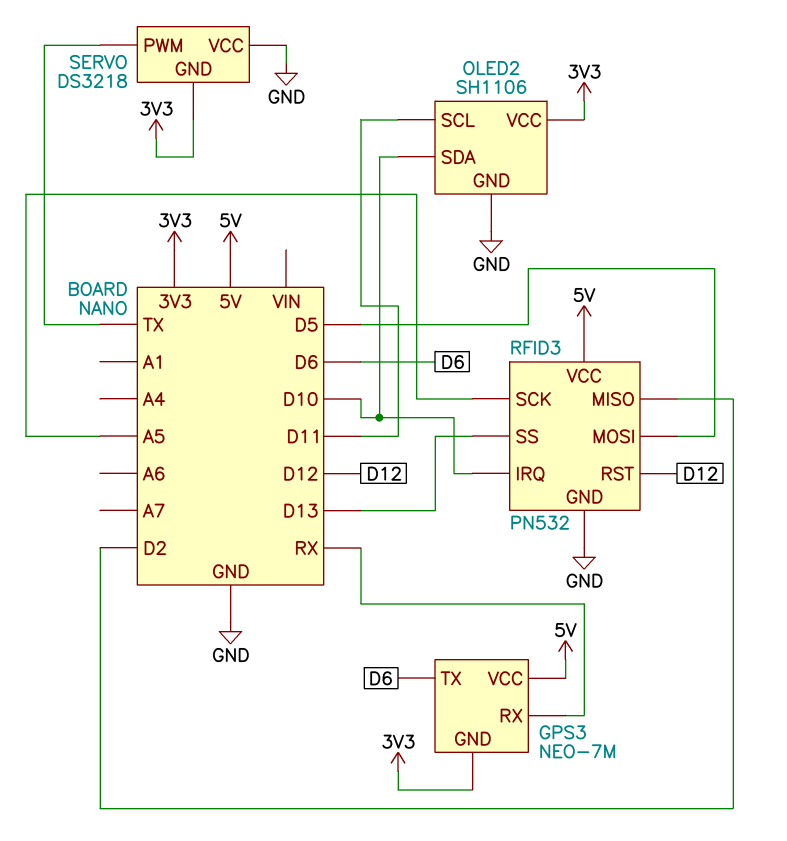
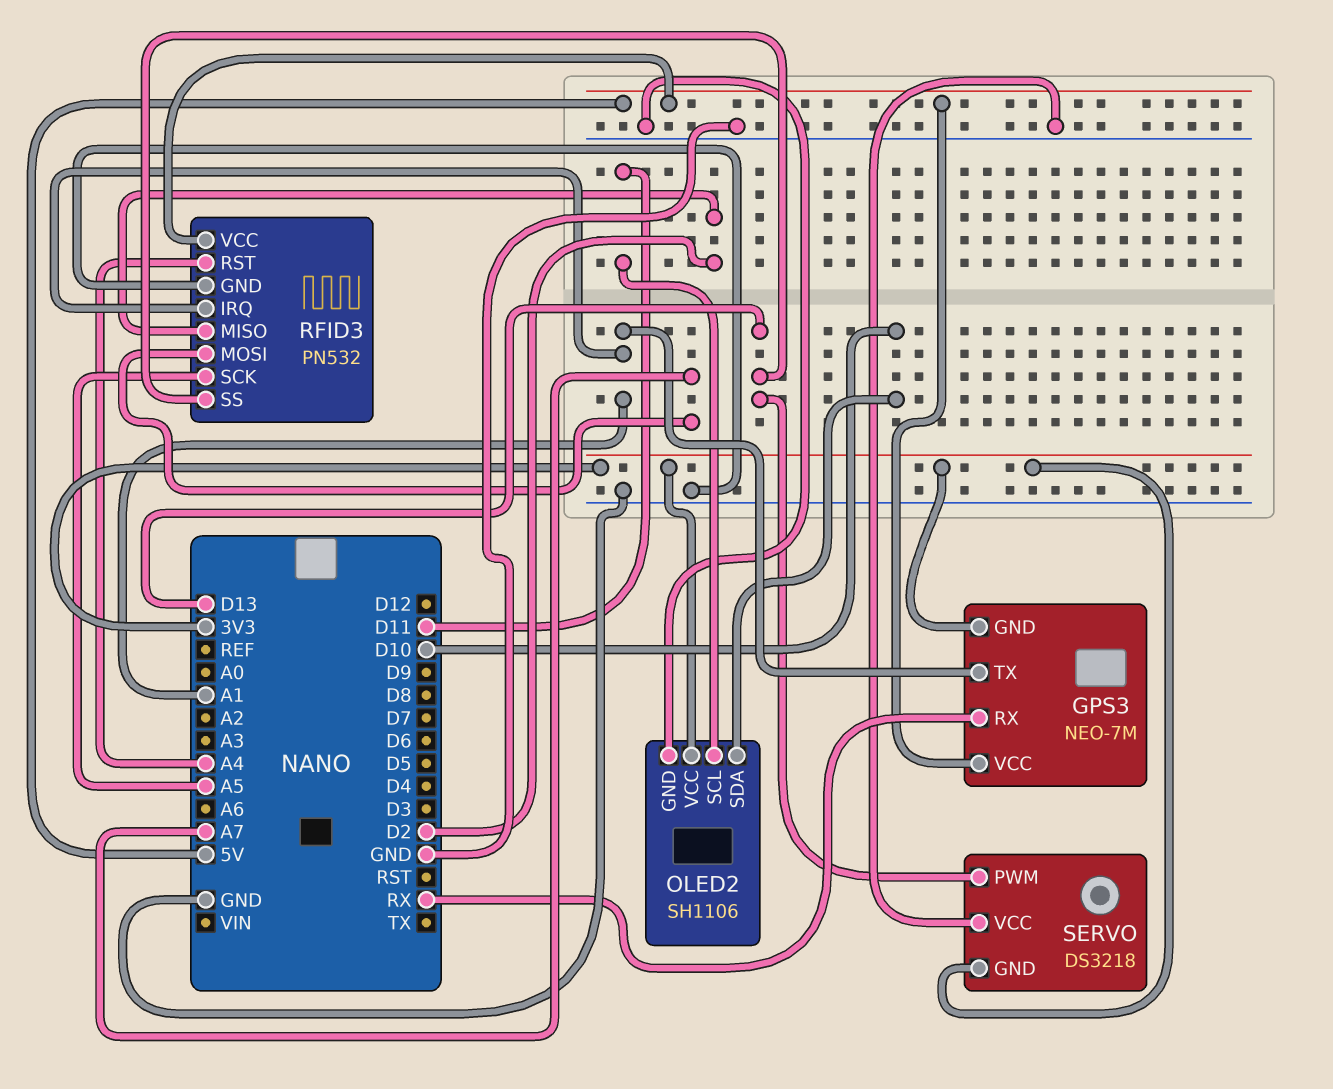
GPS3 pin TX: D6 -> A1
RFID3 pin IRQ: D10 -> A1
RFID3 pin MOSI: D5 -> A7
RFID3 pin RST: D12 -> A4
SERVO pin PWM: TX -> D13

